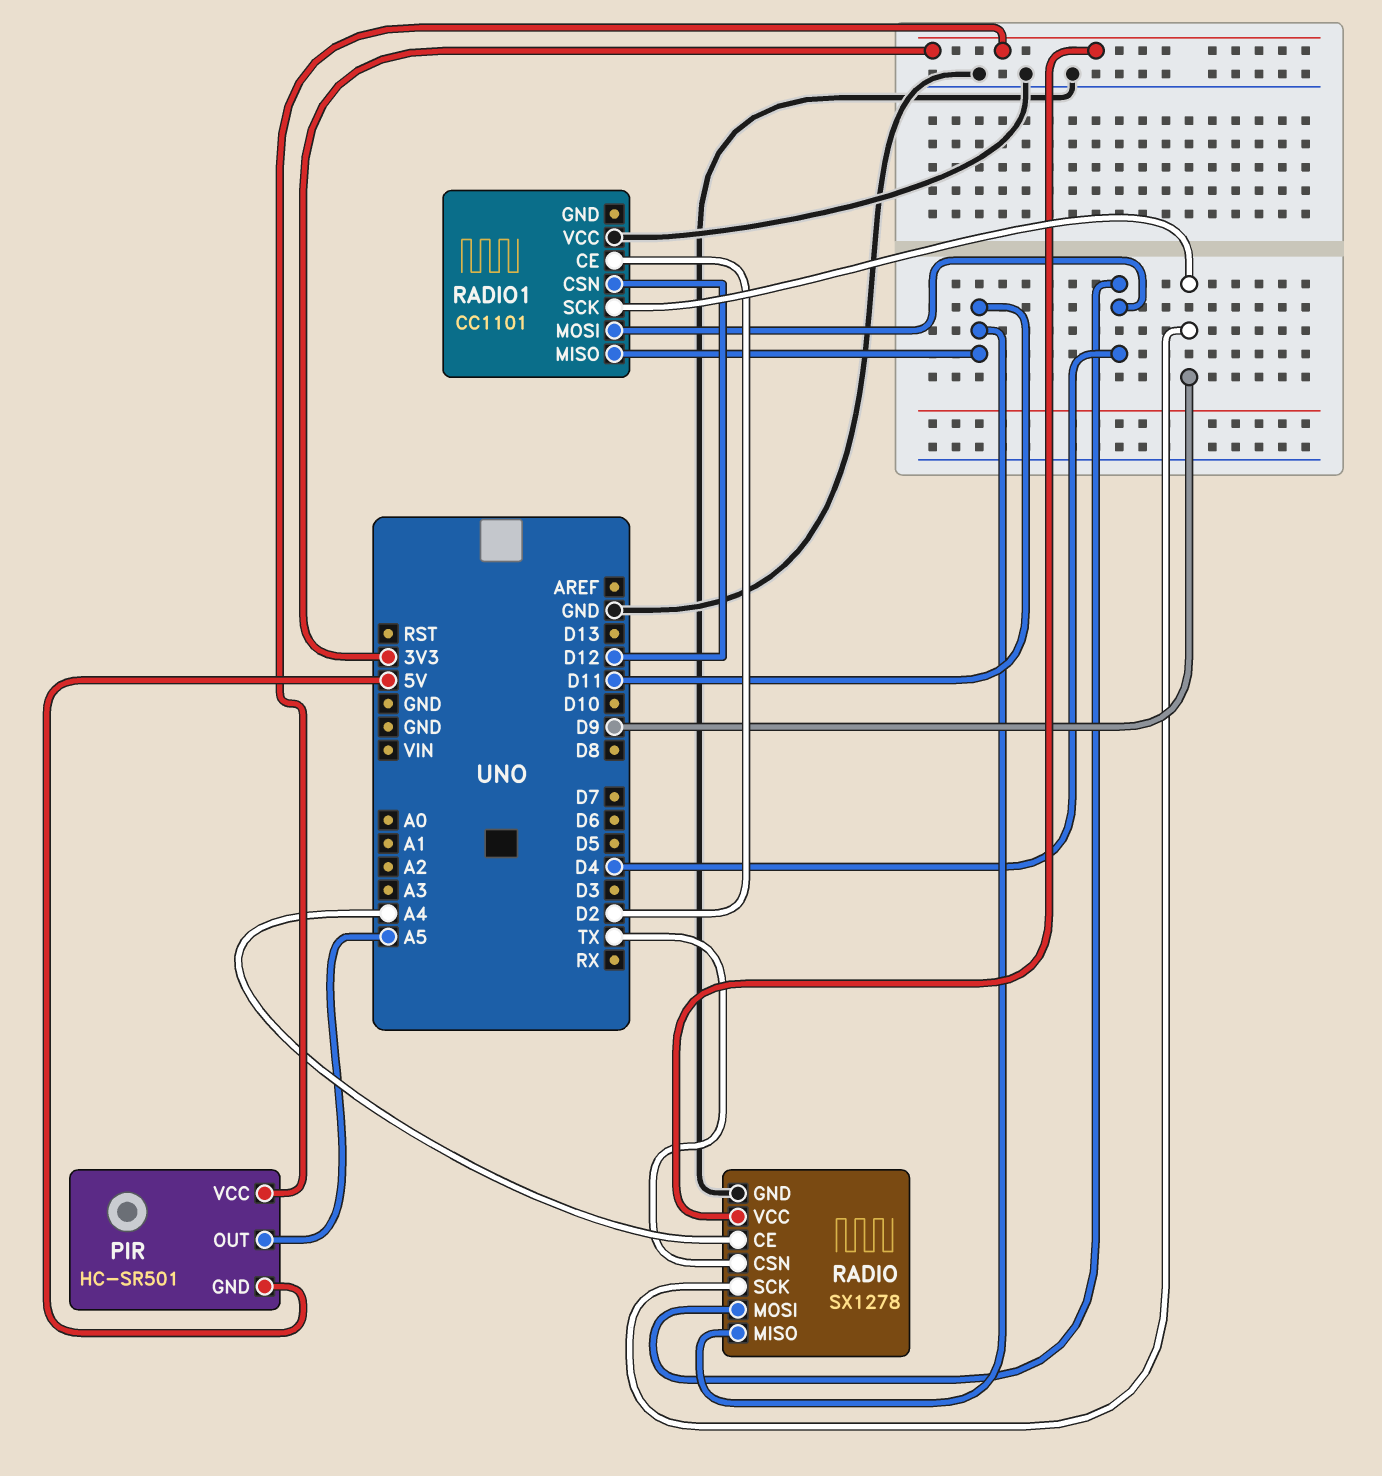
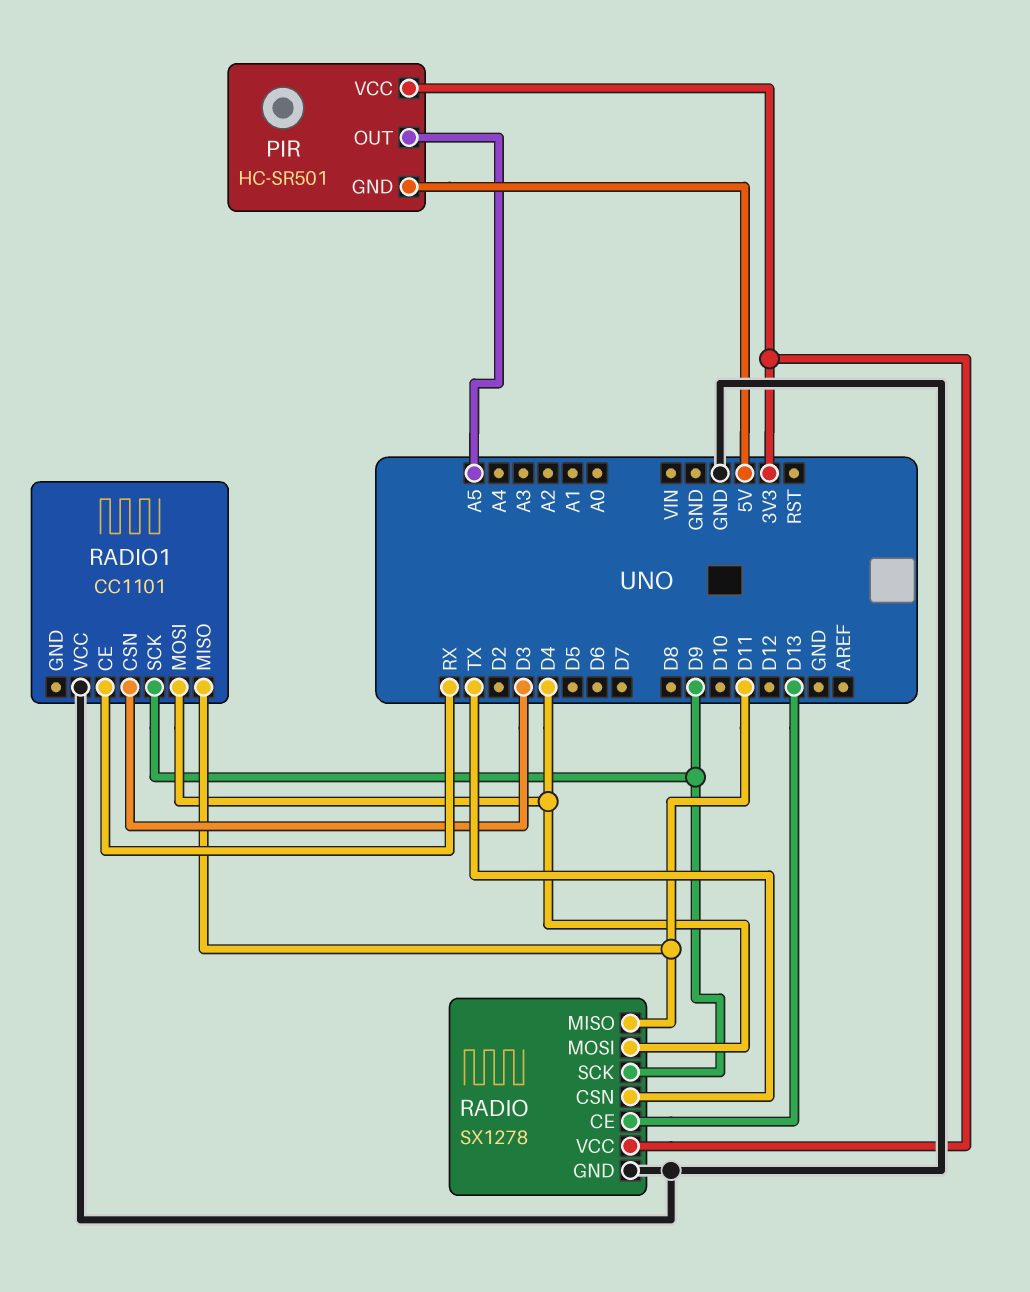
RADIO pin CE: A4 -> D13
RADIO1 pin CE: D2 -> RX
RADIO1 pin CSN: D12 -> D3

